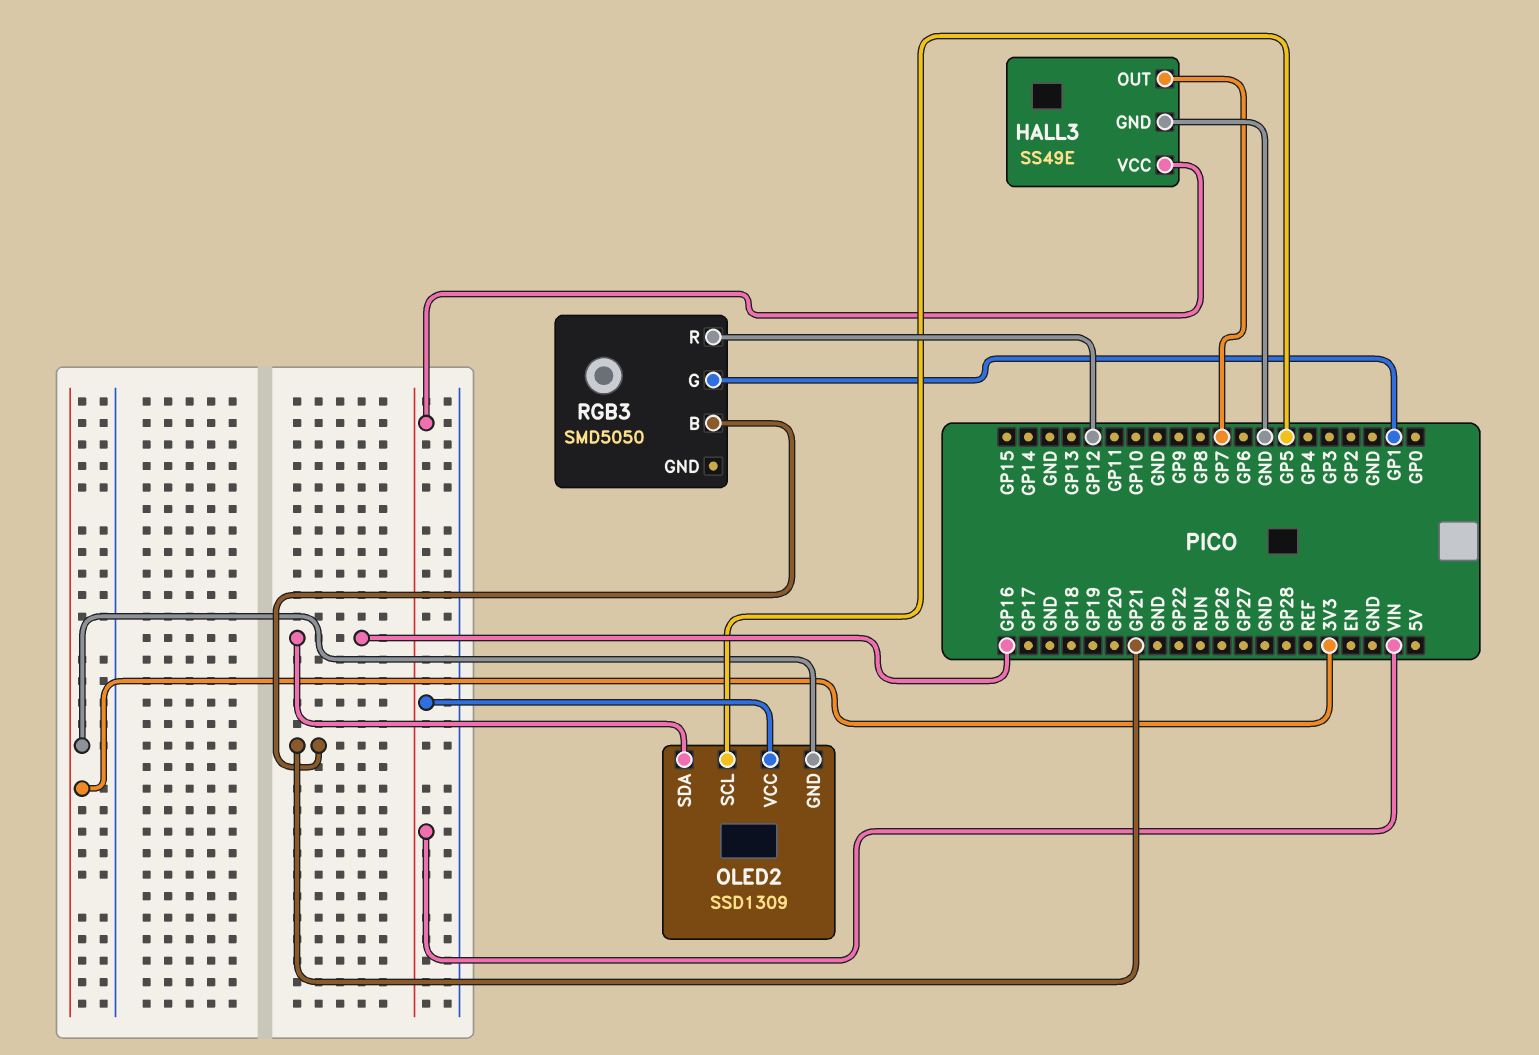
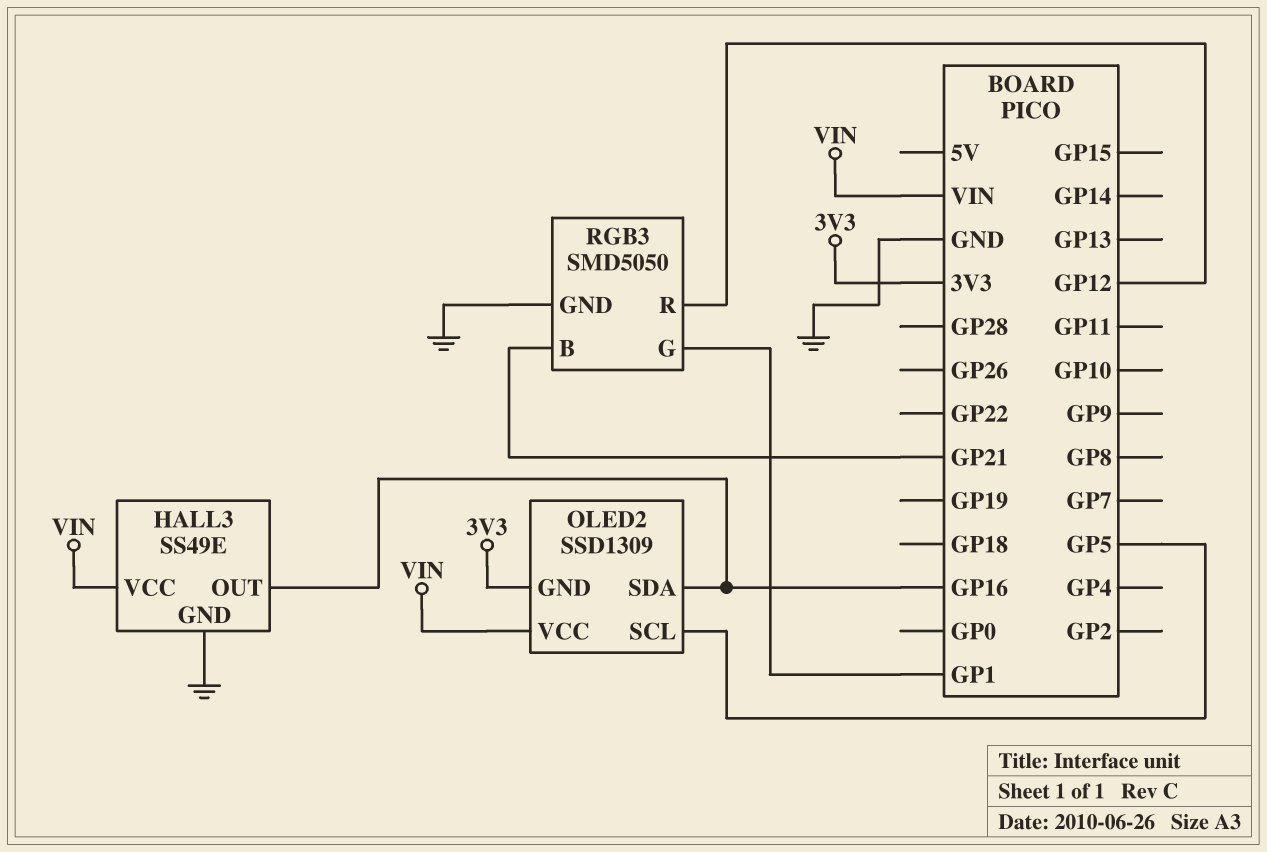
HALL3 pin OUT: GP7 -> GP16
RGB3 pin GND: none -> GND

